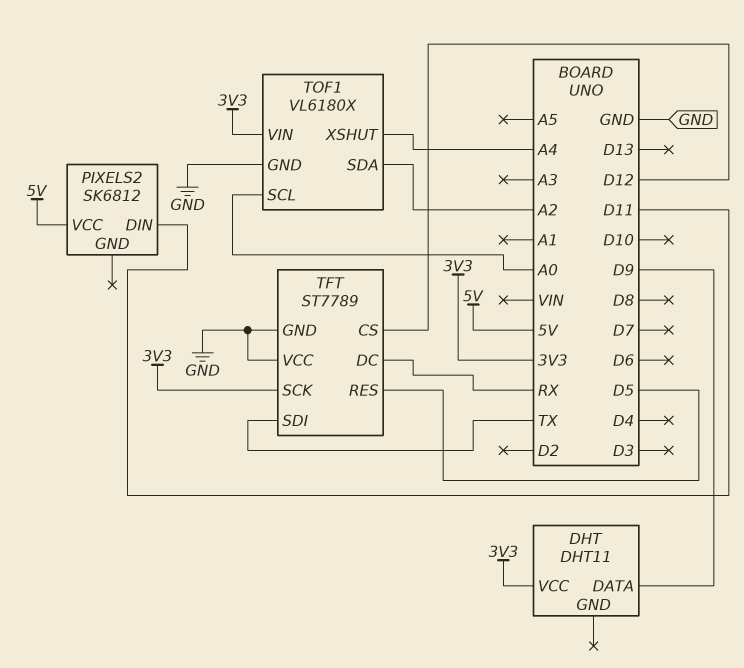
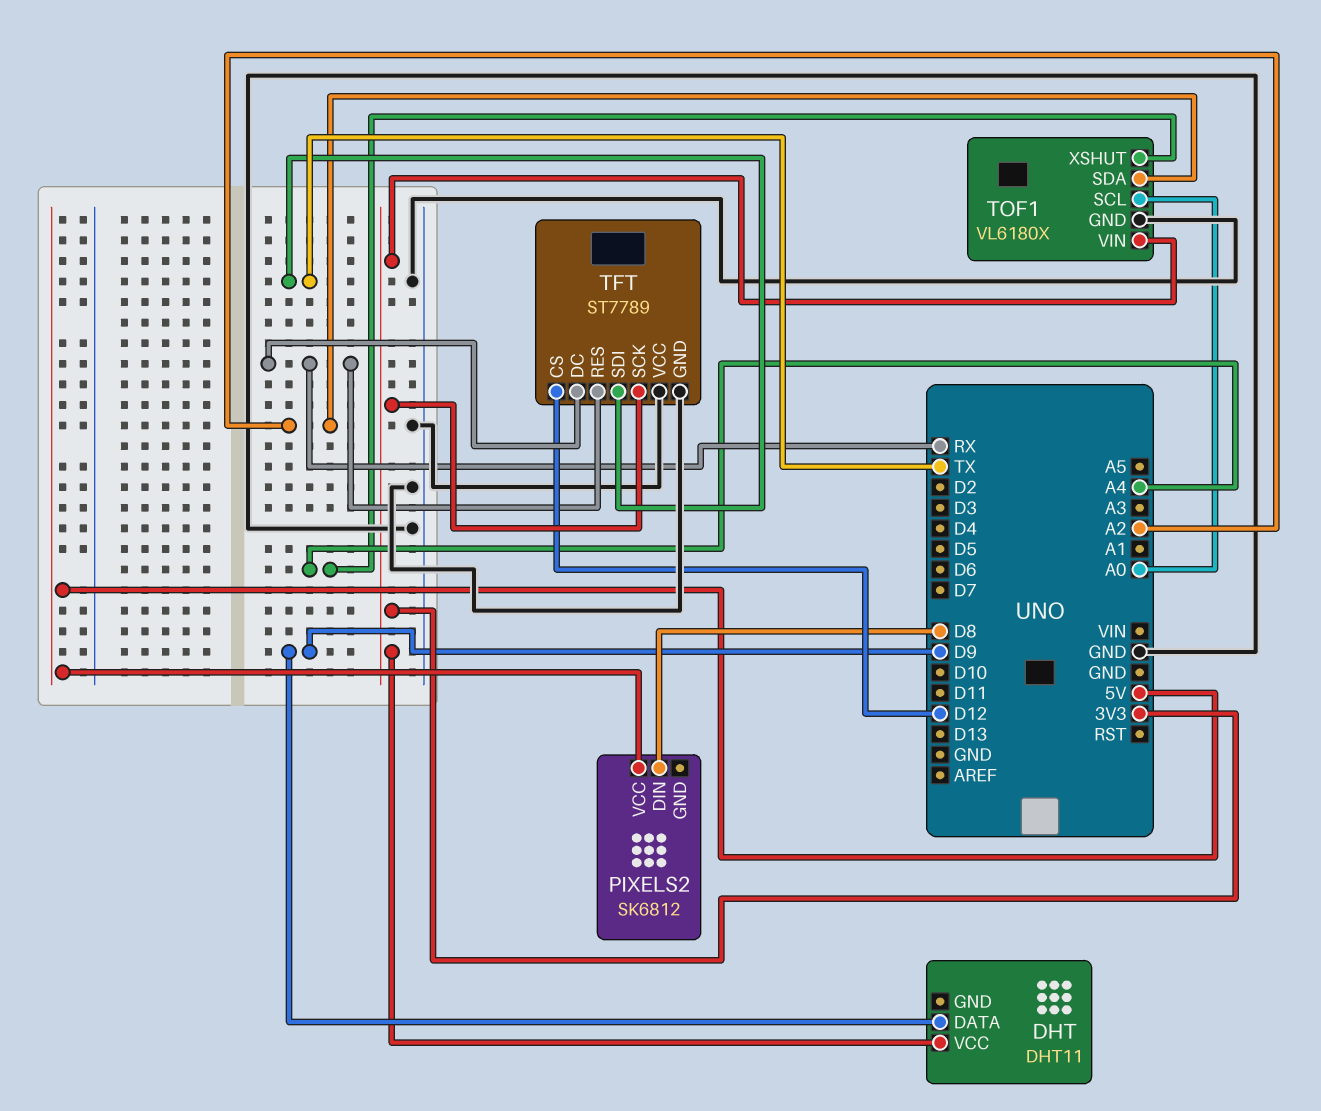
PIXELS2 pin DIN: D11 -> D8
TFT pin RES: D5 -> RX

